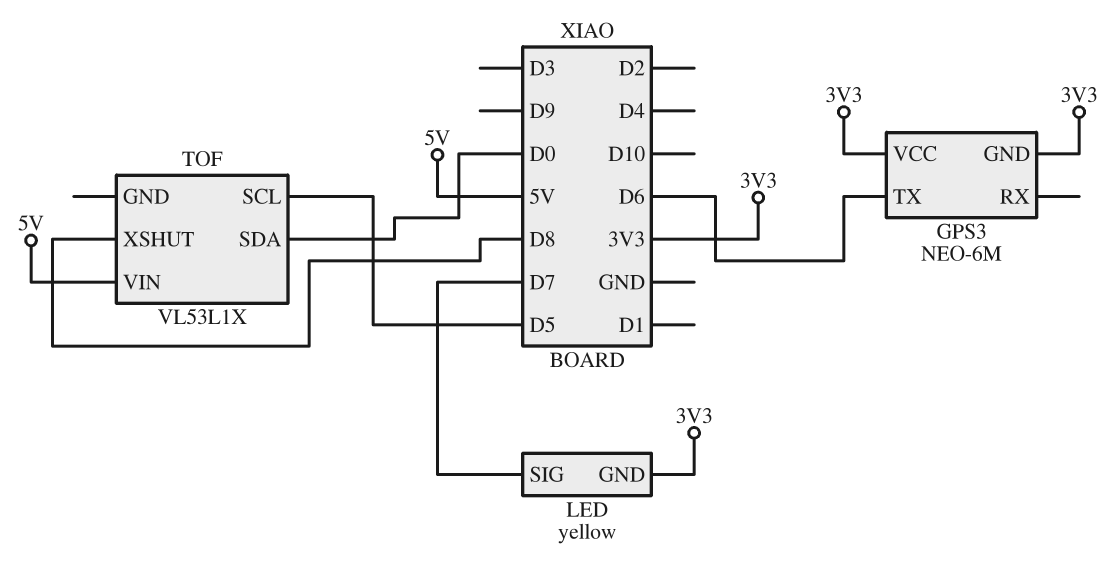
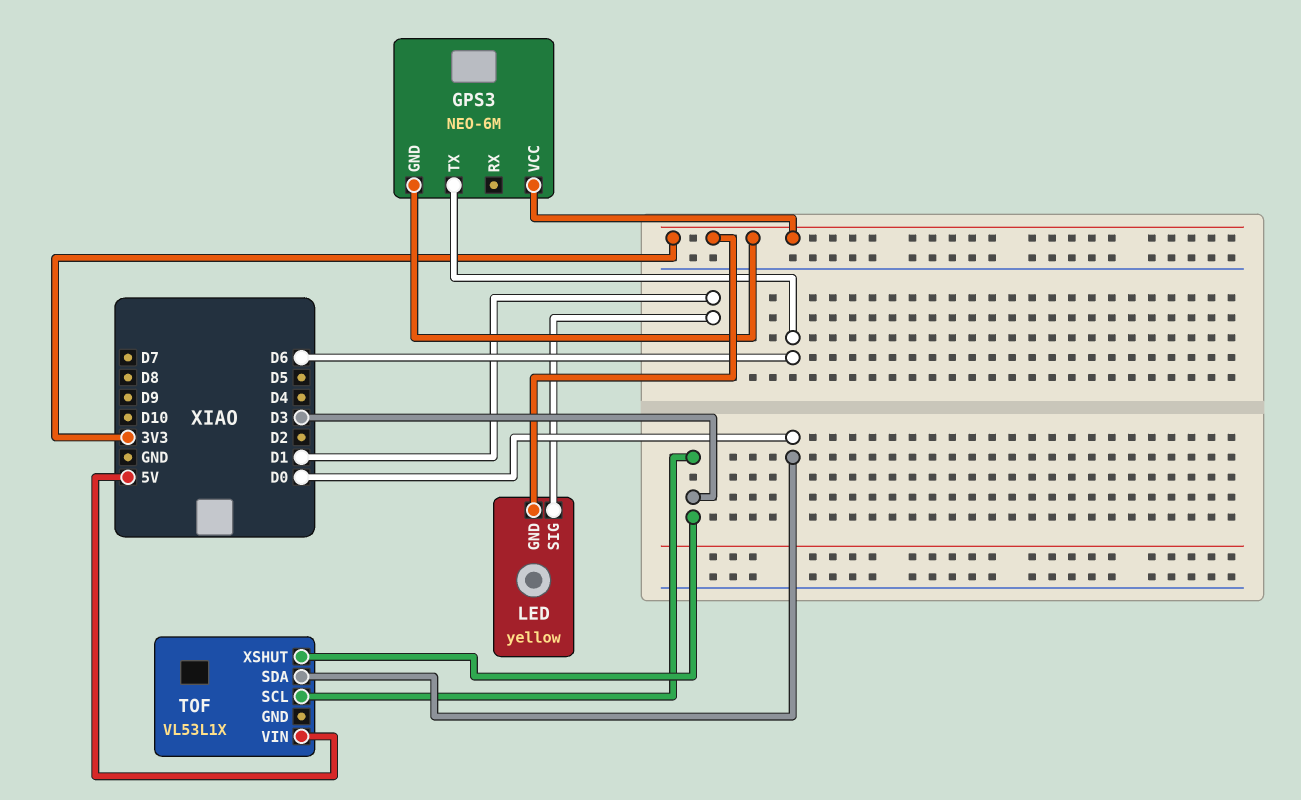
LED pin SIG: D7 -> D1
TOF pin SCL: D5 -> D3
TOF pin XSHUT: D8 -> D3

